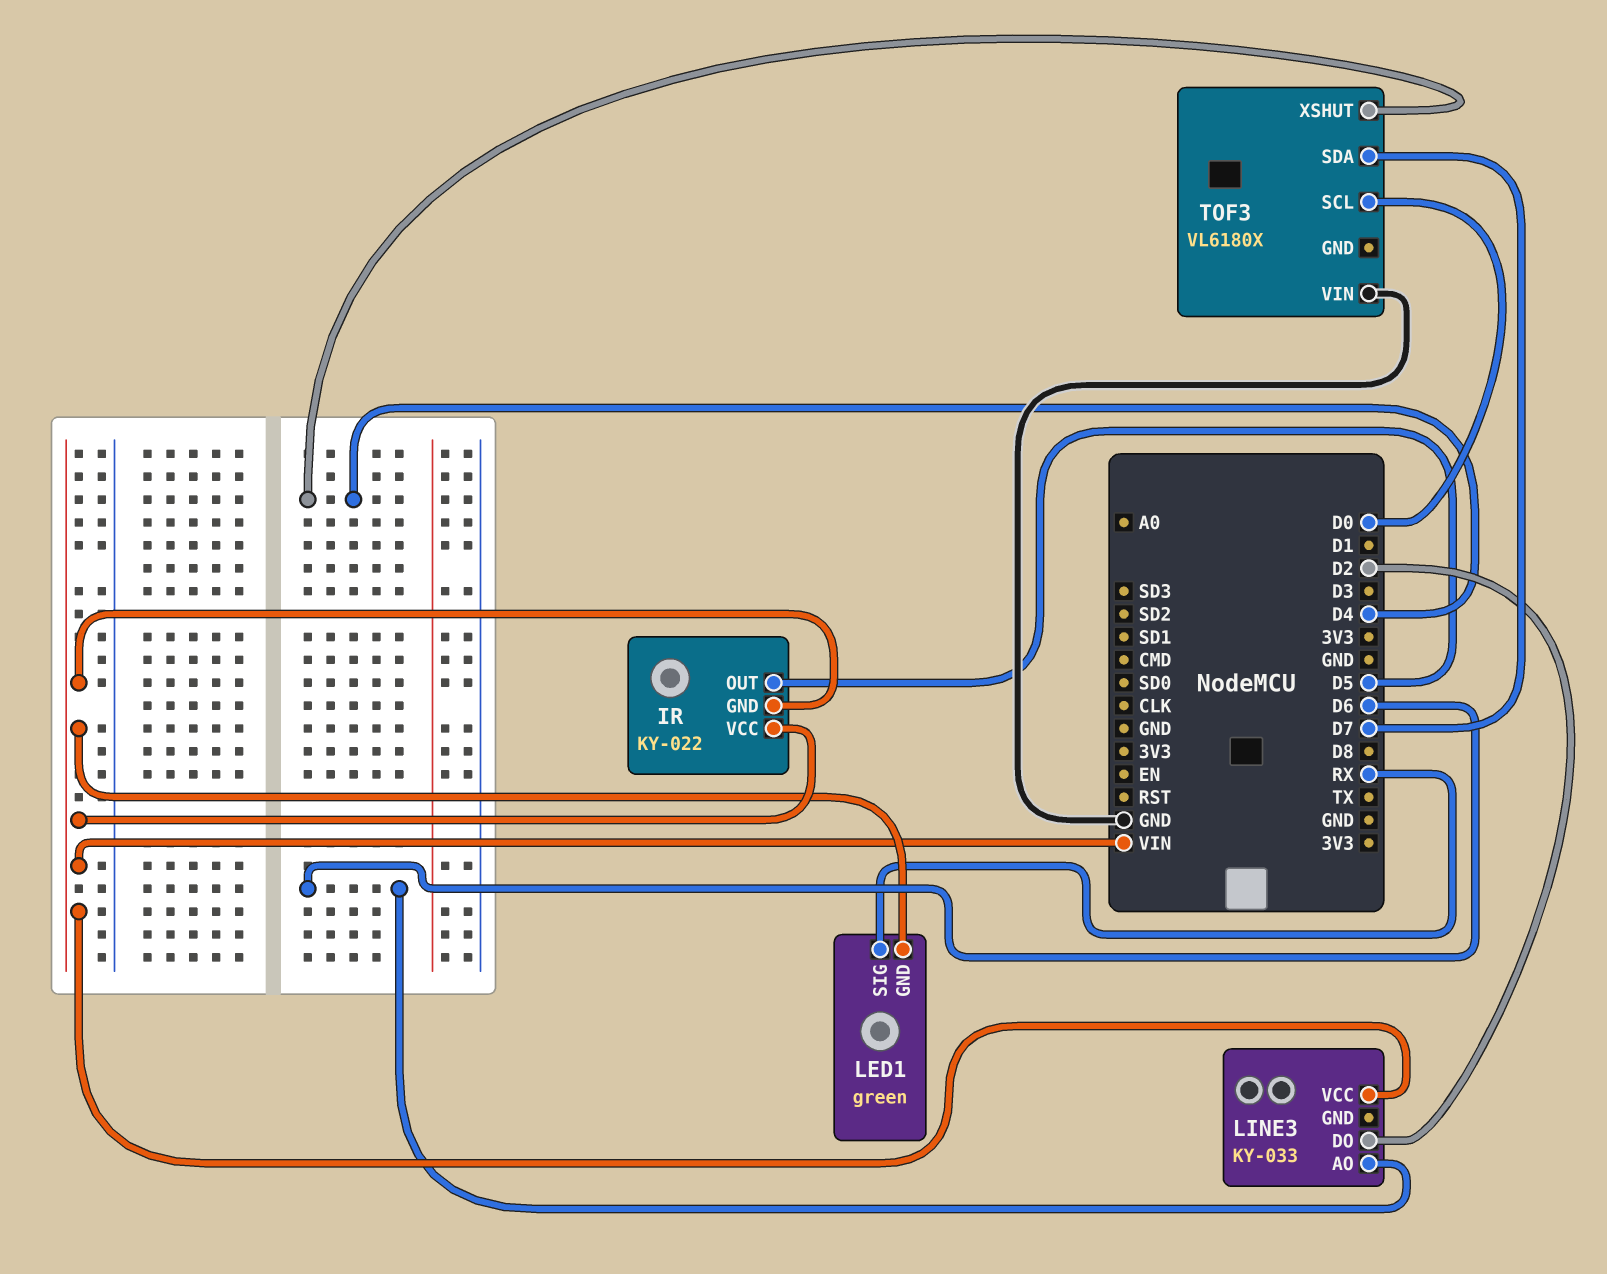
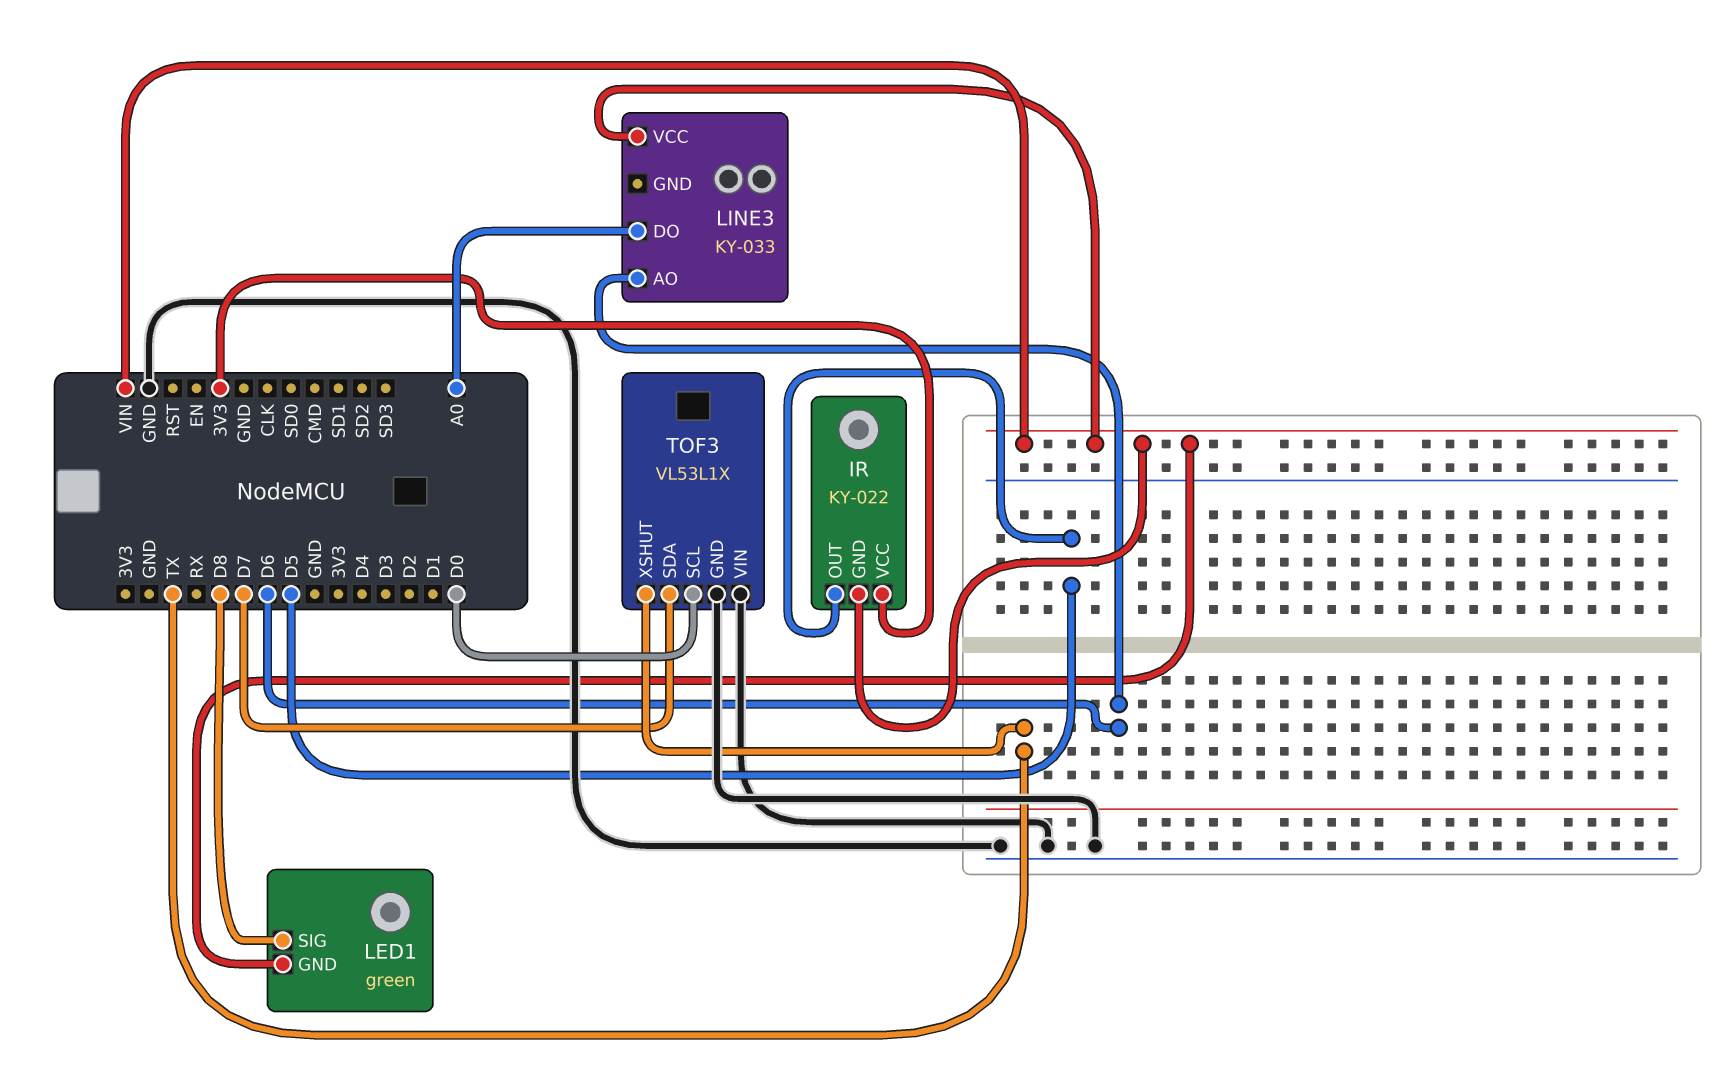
IR pin VCC: VIN -> 3V3
LED1 pin SIG: RX -> D8
LINE3 pin DO: D2 -> A0
TOF3: VL6180X -> VL53L1X
TOF3 pin GND: none -> GND
TOF3 pin XSHUT: D4 -> TX

